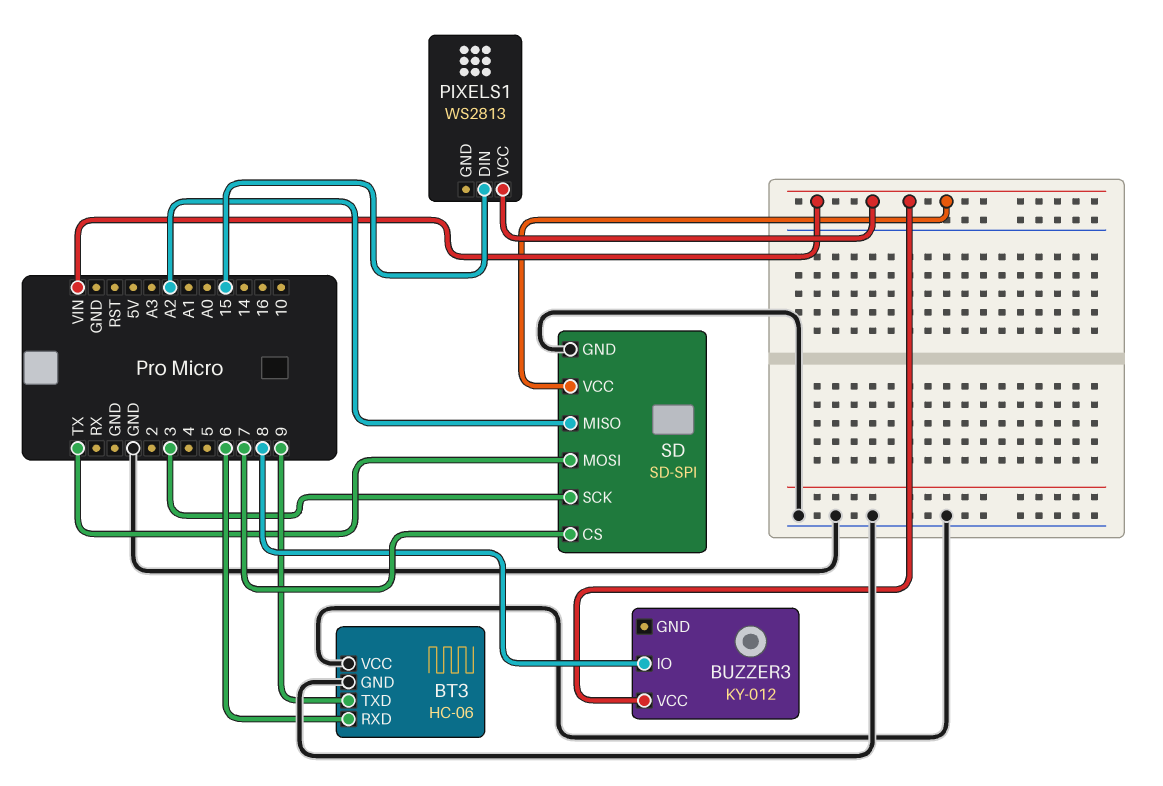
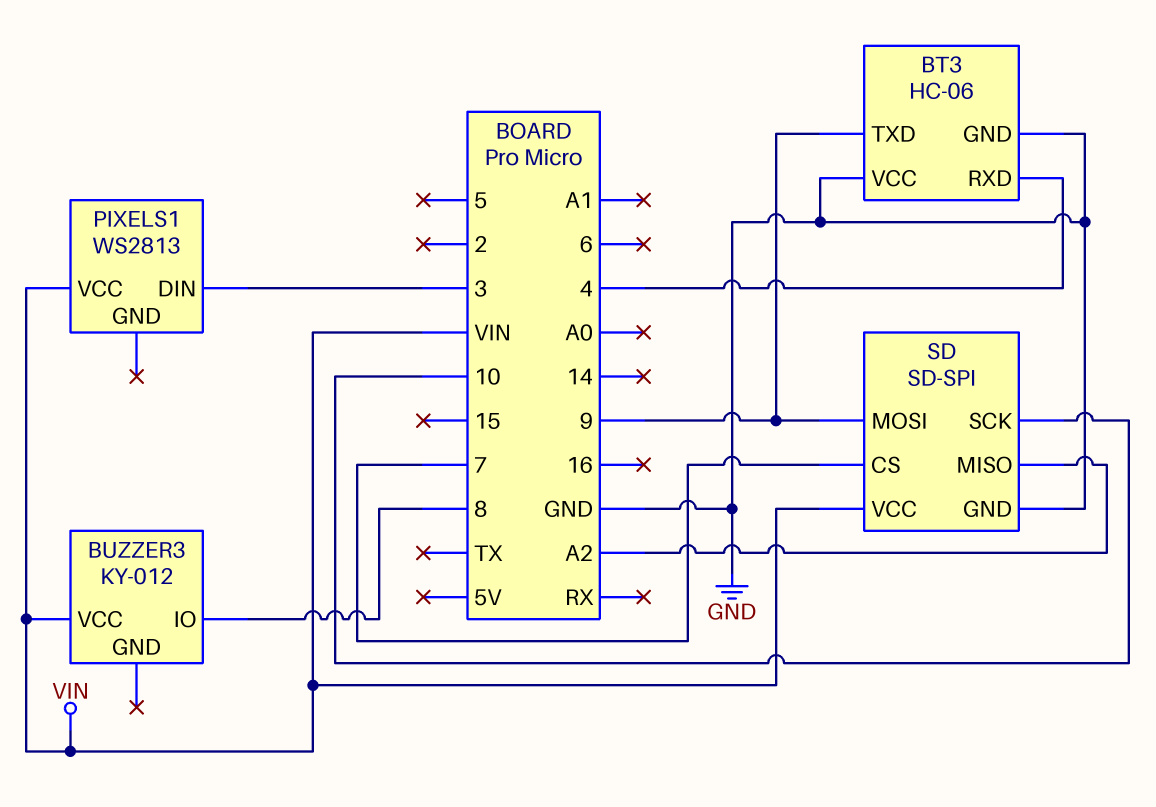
BT3 pin RXD: 6 -> 4
PIXELS1 pin DIN: 15 -> 3
SD pin MOSI: TX -> 9
SD pin SCK: 3 -> 10

